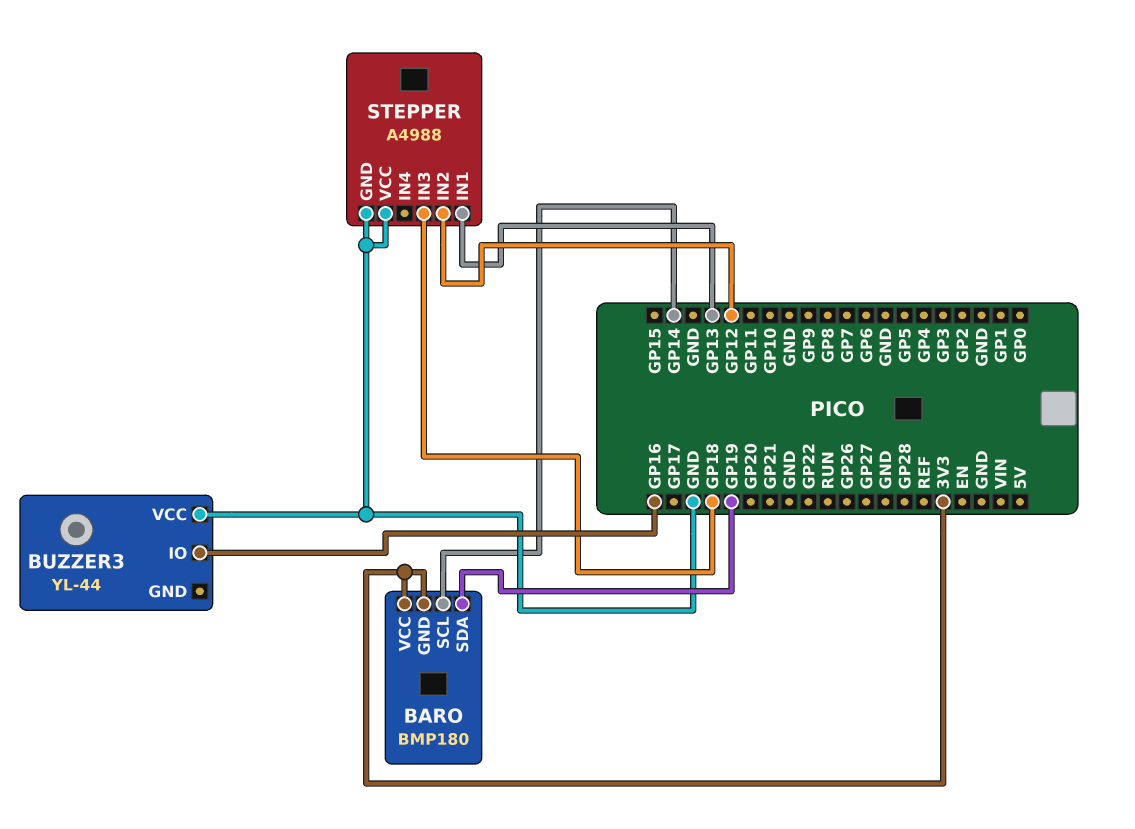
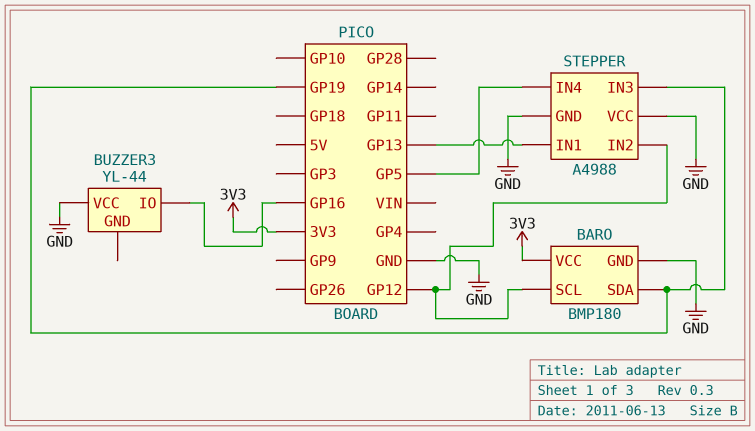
BARO pin GND: 3V3 -> GND
BARO pin SCL: GP14 -> GP12
STEPPER pin IN3: GP18 -> GP19
STEPPER pin IN4: none -> GP5

